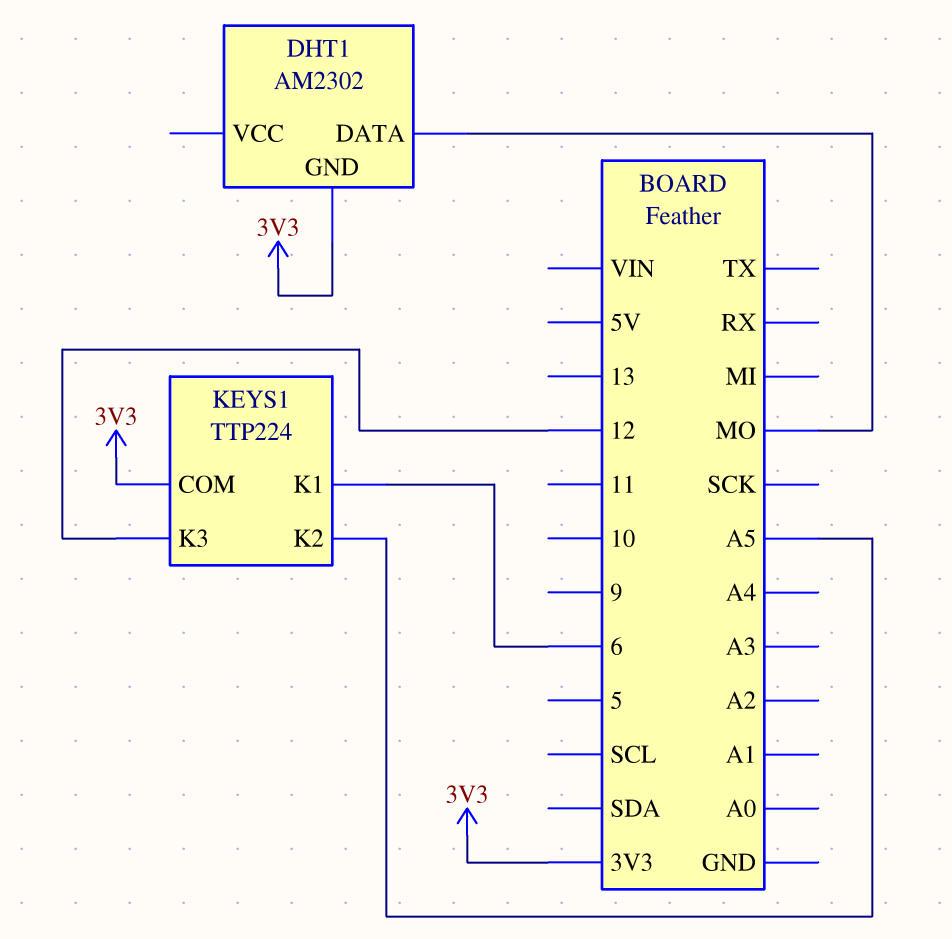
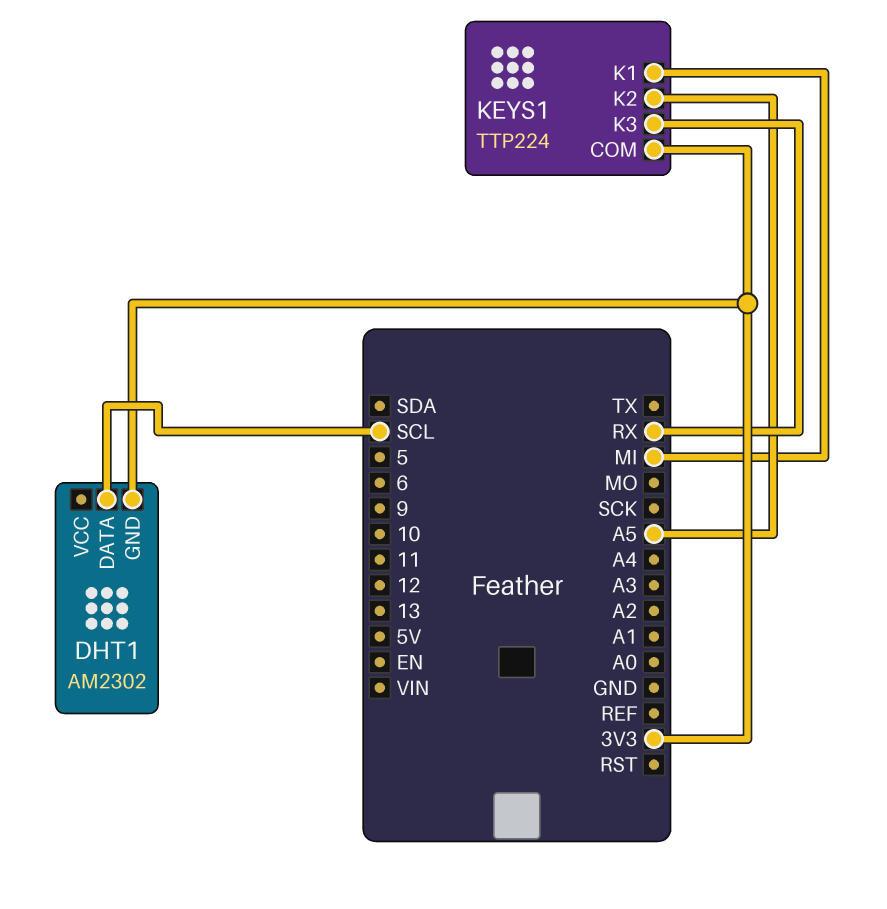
DHT1 pin DATA: MO -> SCL
KEYS1 pin K1: 6 -> MI
KEYS1 pin K3: 12 -> RX

